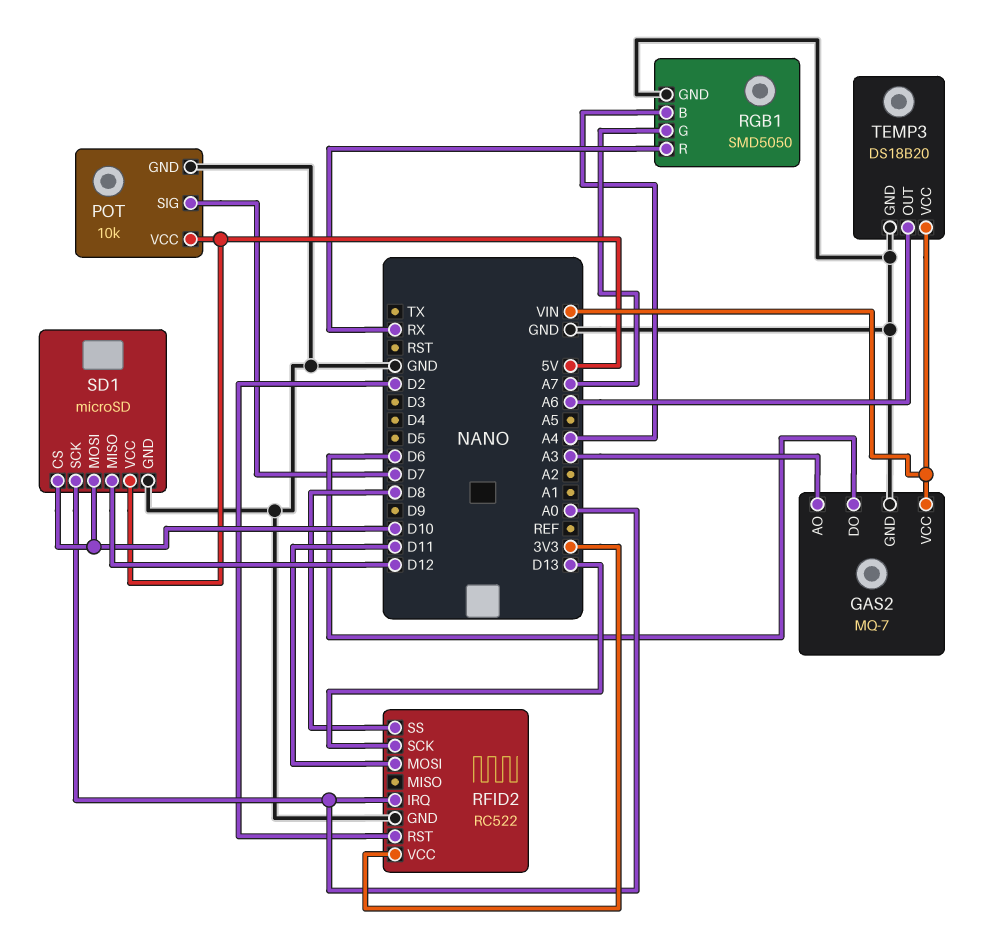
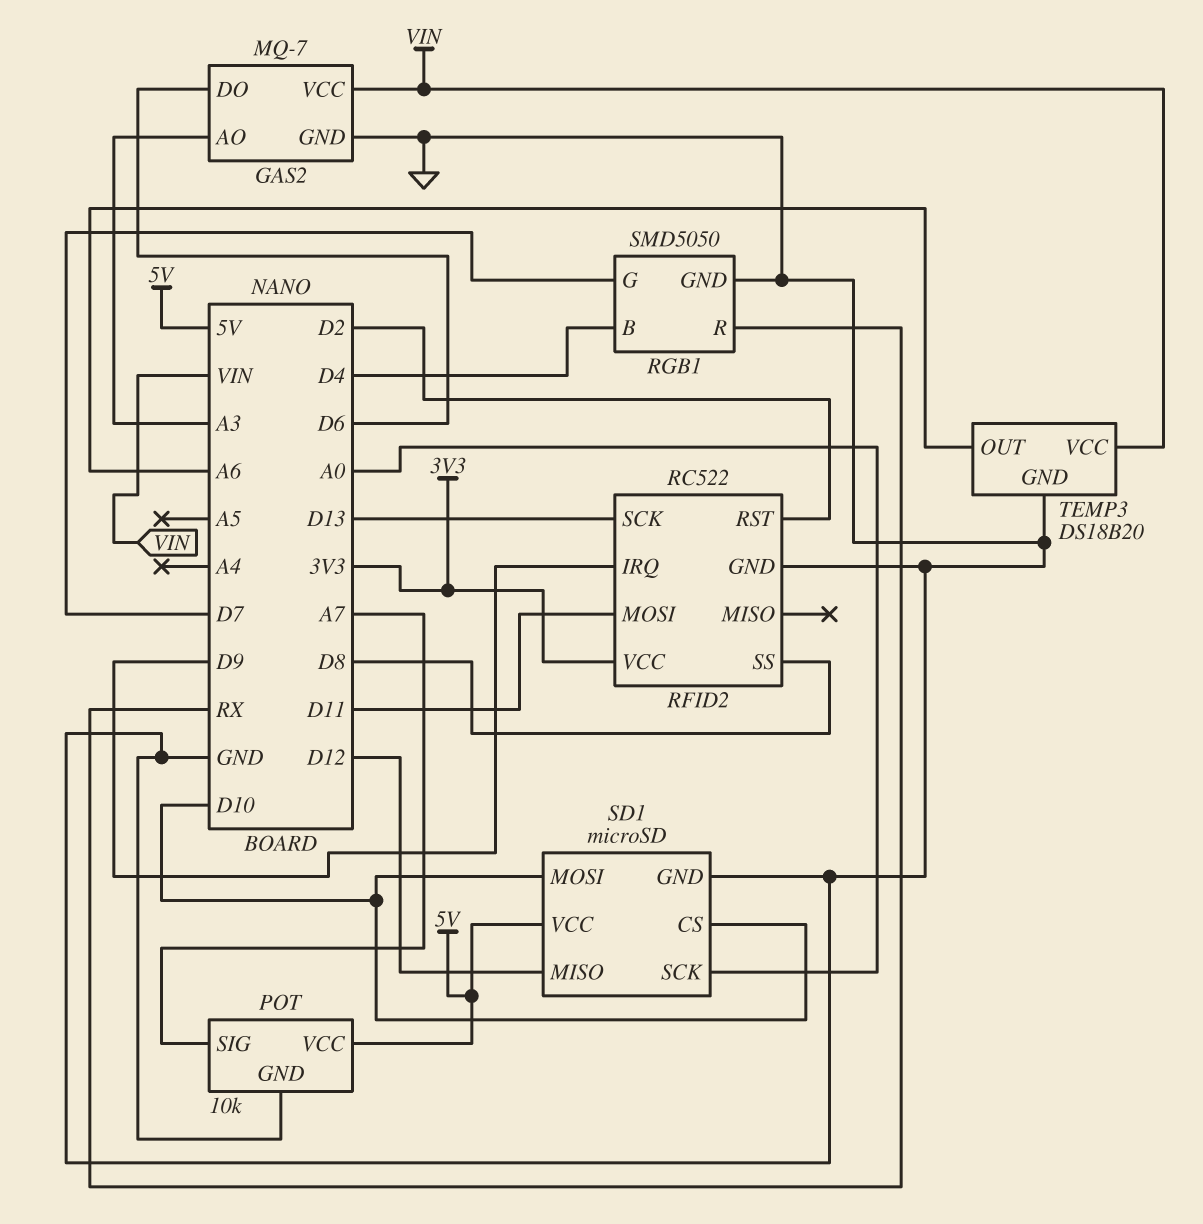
POT pin SIG: D7 -> A7
RFID2 pin IRQ: A0 -> D9
RGB1 pin B: A4 -> D4
RGB1 pin G: A7 -> D7

